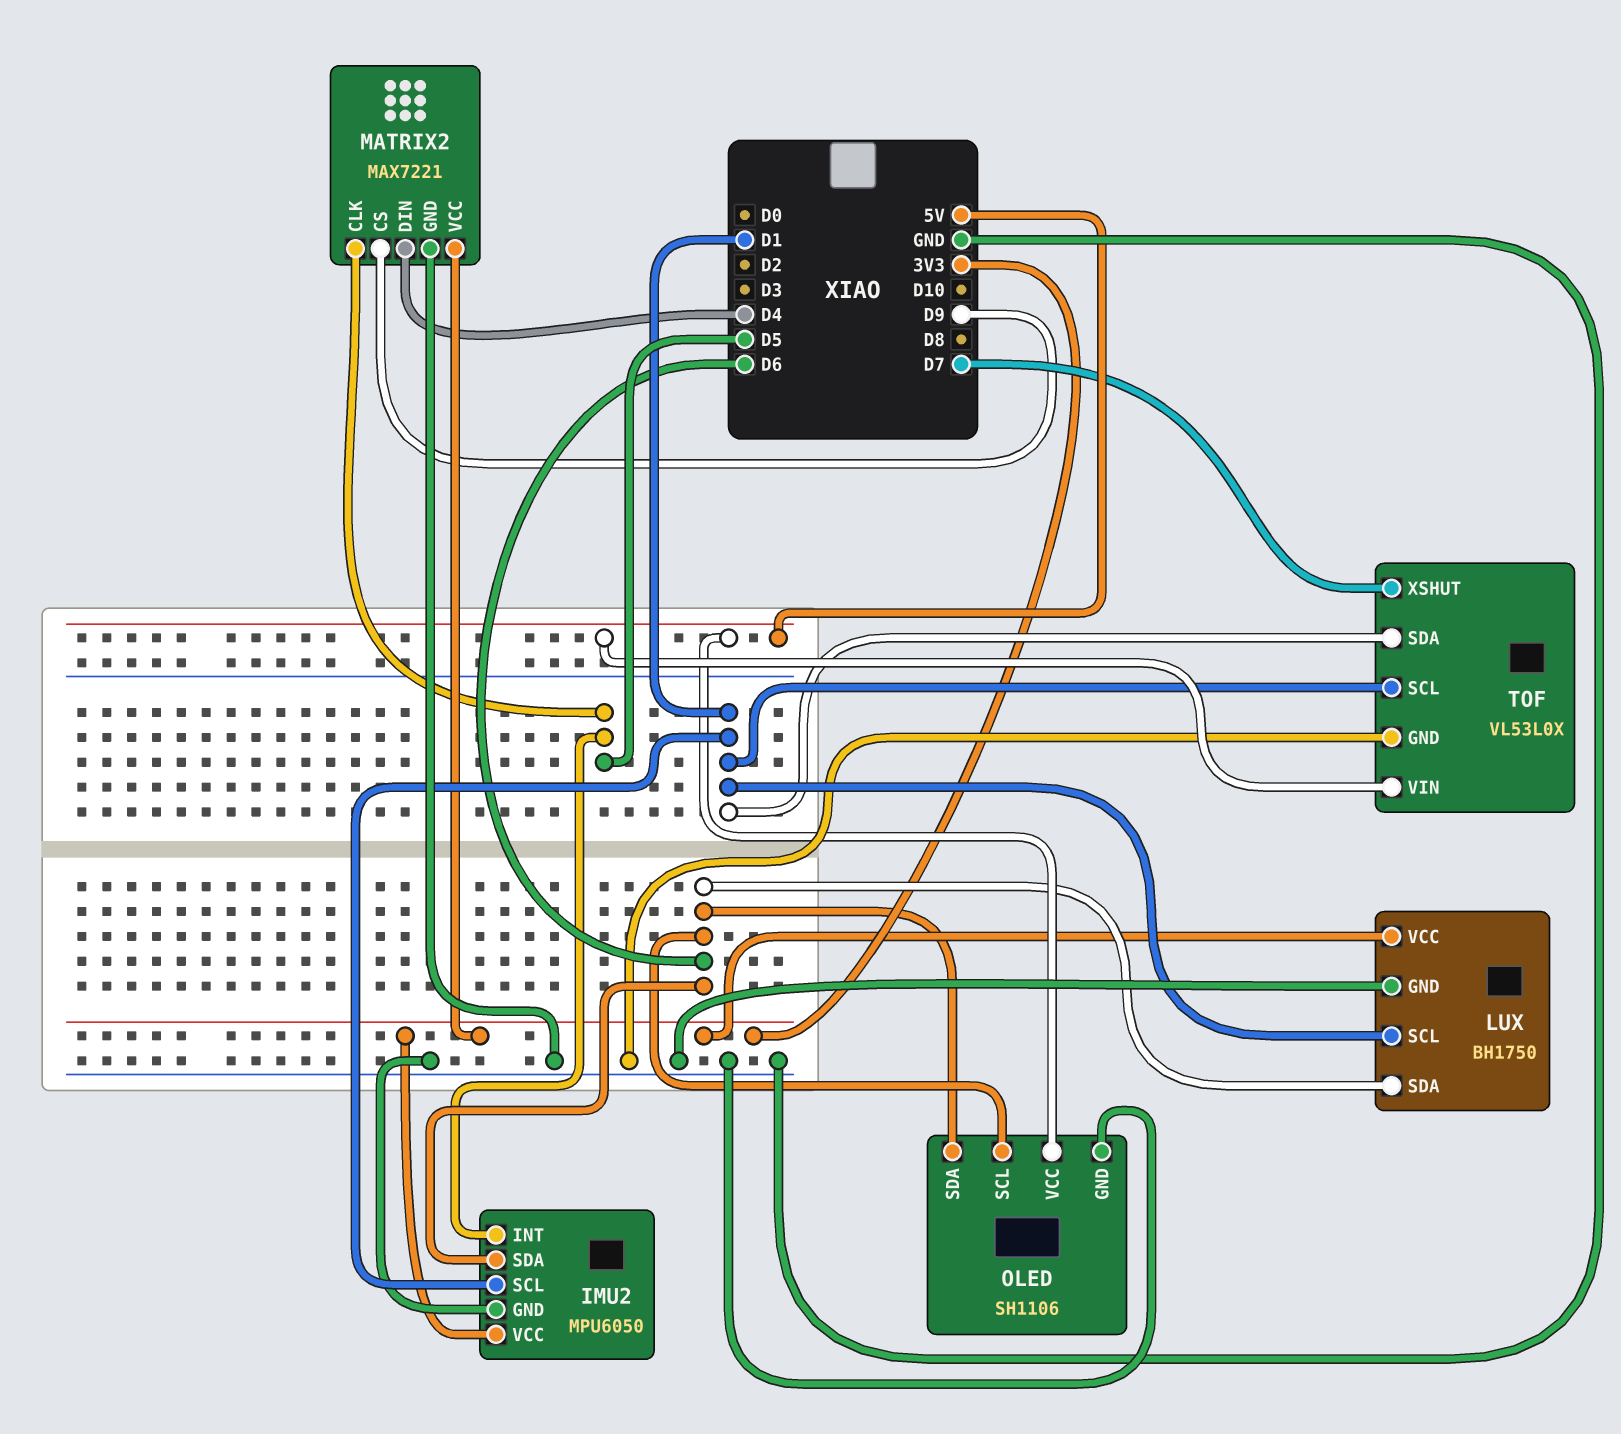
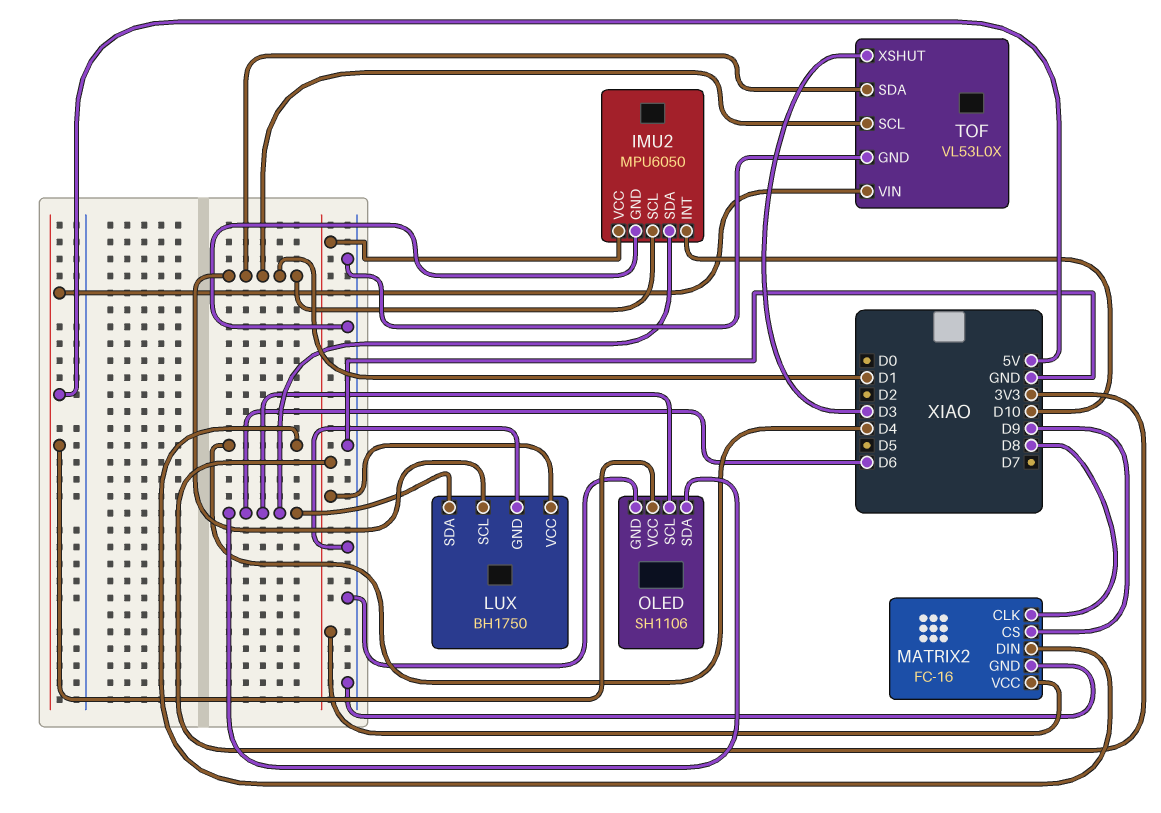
IMU2 pin INT: D5 -> D10
MATRIX2: MAX7221 -> FC-16
MATRIX2 pin CLK: D5 -> D8
TOF pin XSHUT: D7 -> D3

